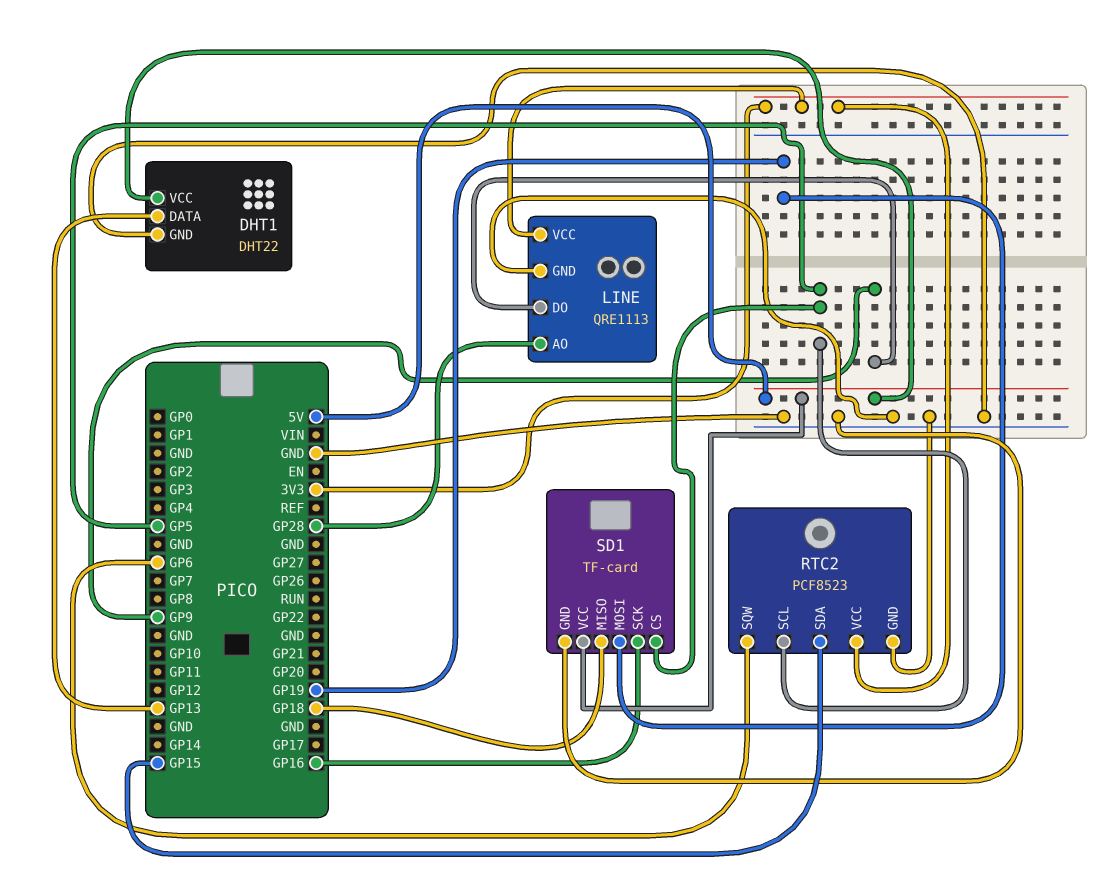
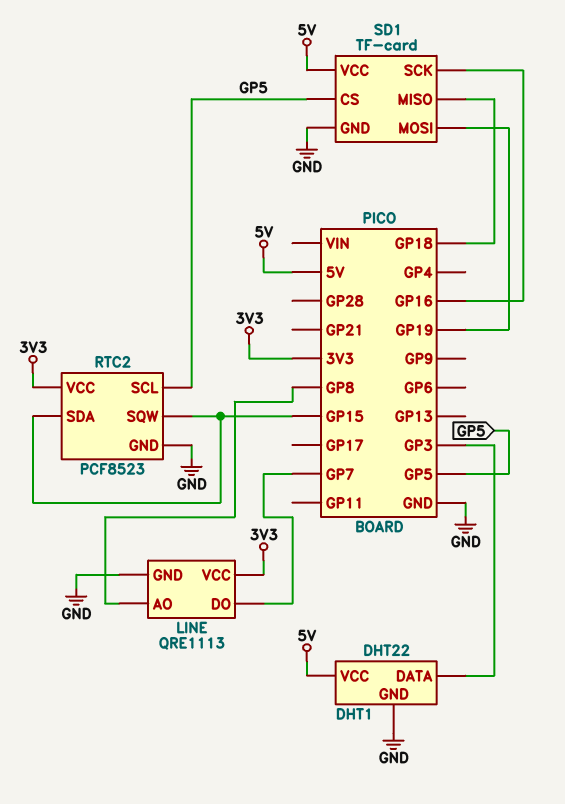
DHT1 pin DATA: GP13 -> GP3
LINE pin AO: GP28 -> GP8
LINE pin DO: GP9 -> GP7
RTC2 pin SQW: GP6 -> GP15

